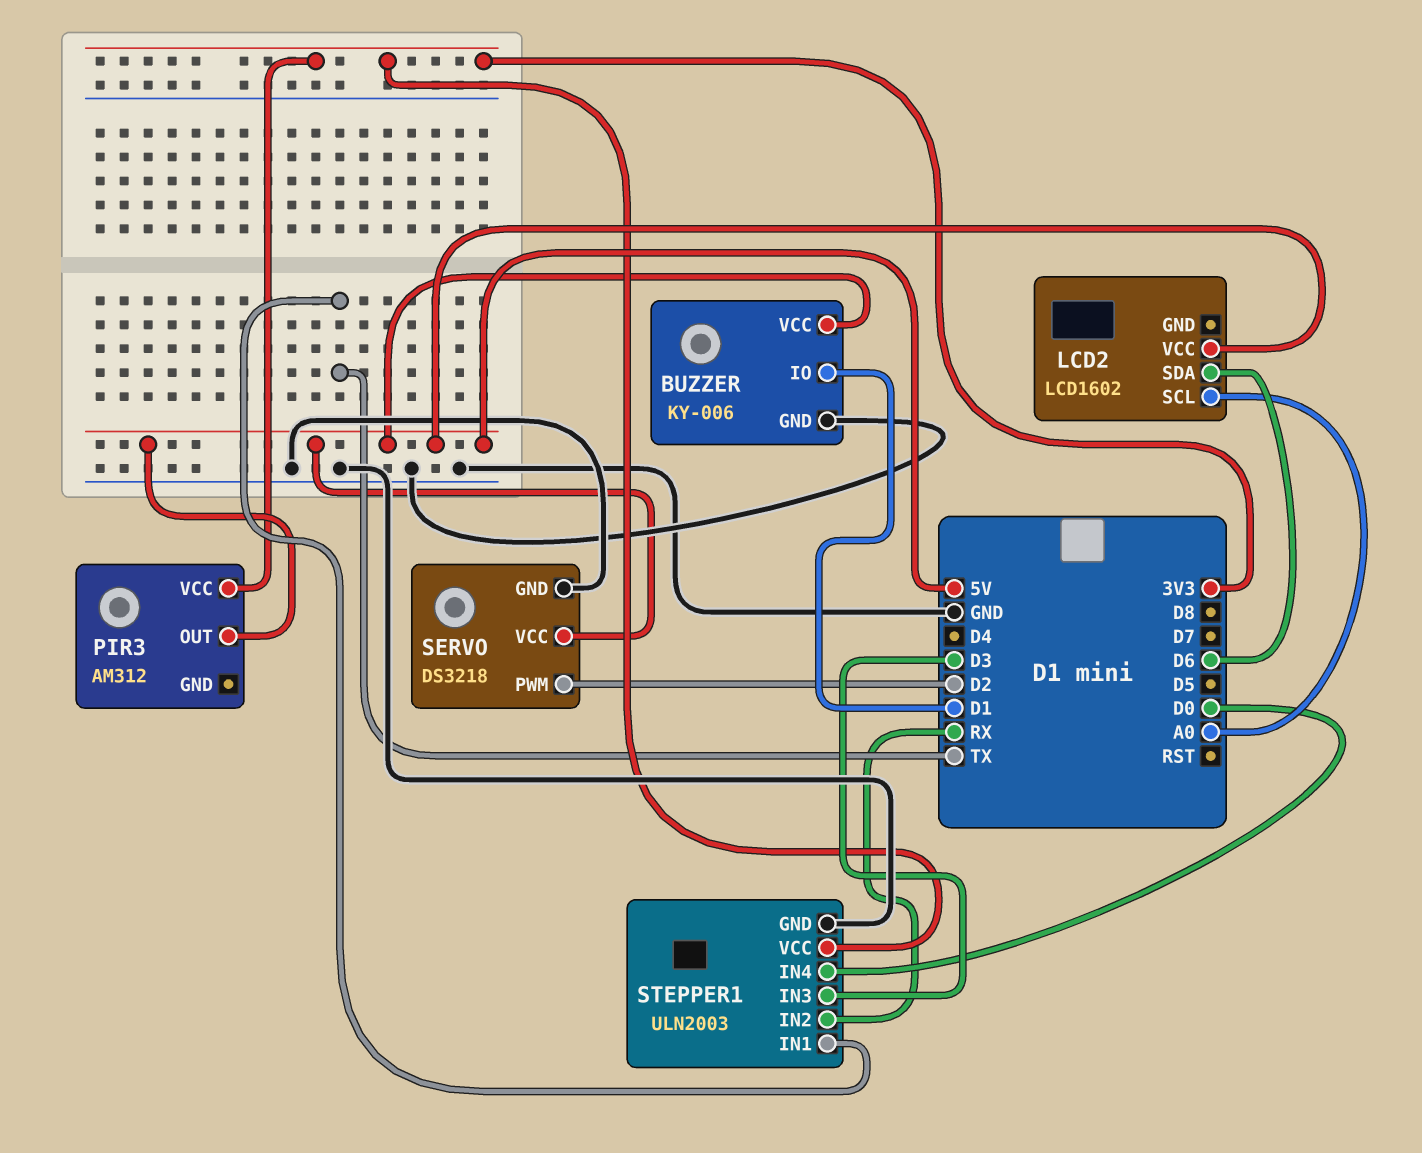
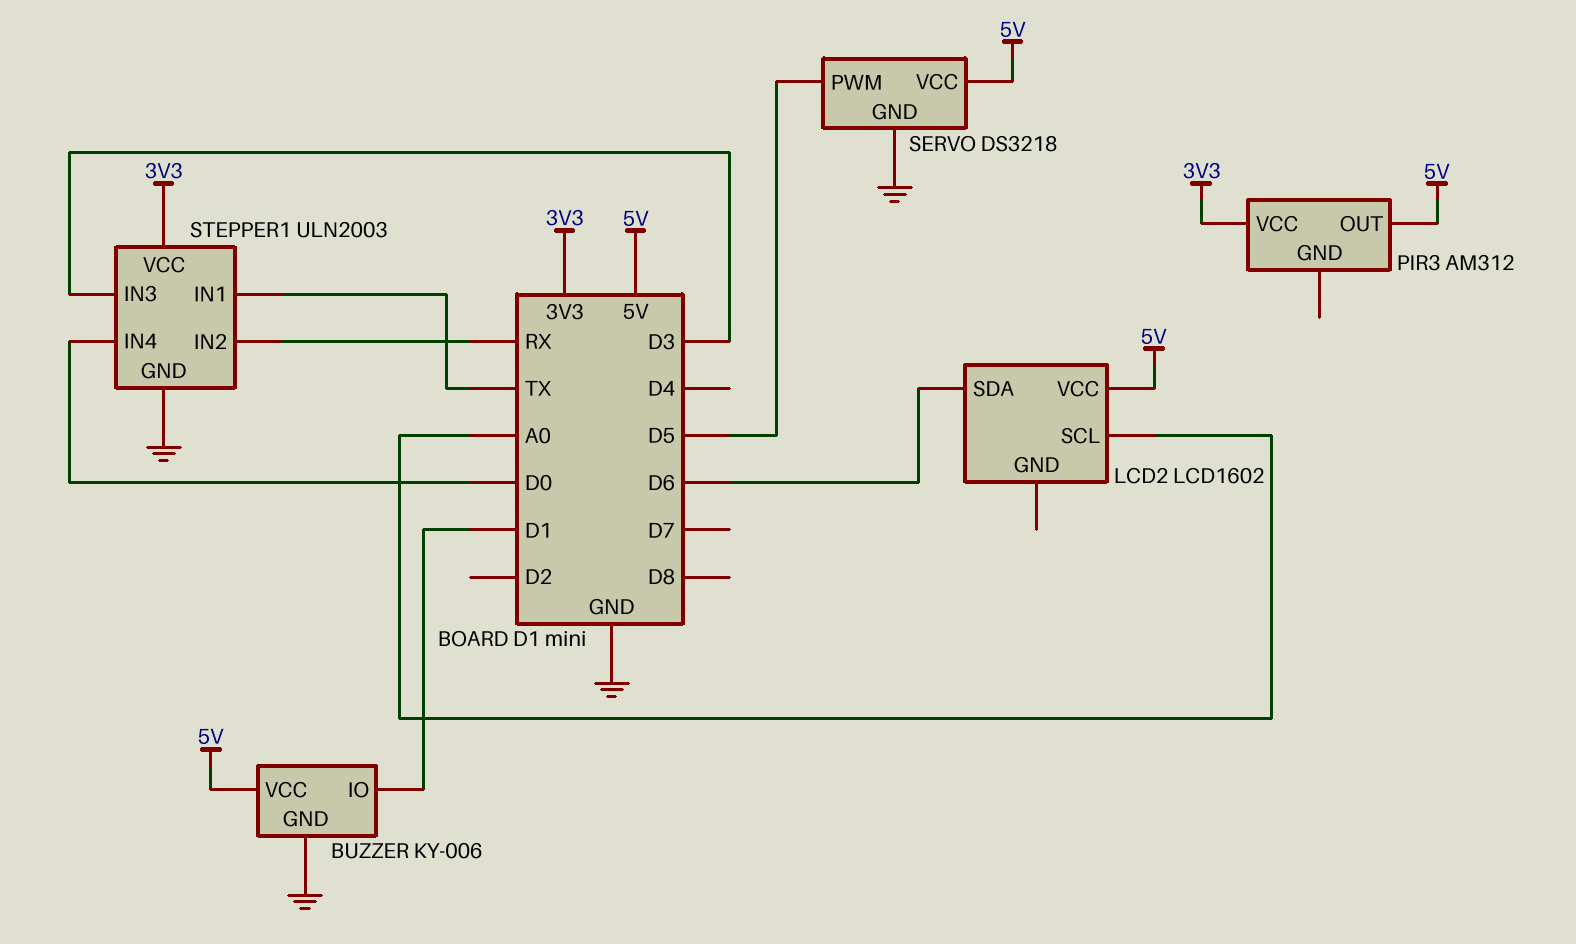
SERVO pin PWM: D2 -> D5

